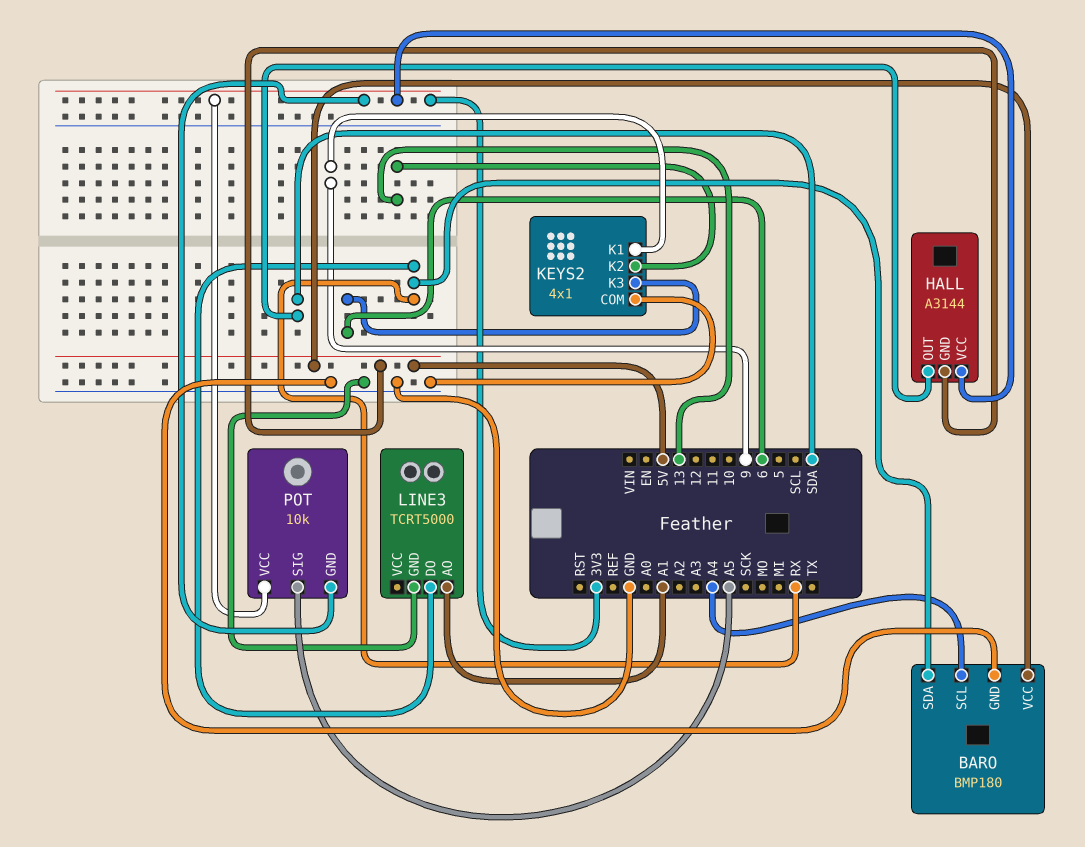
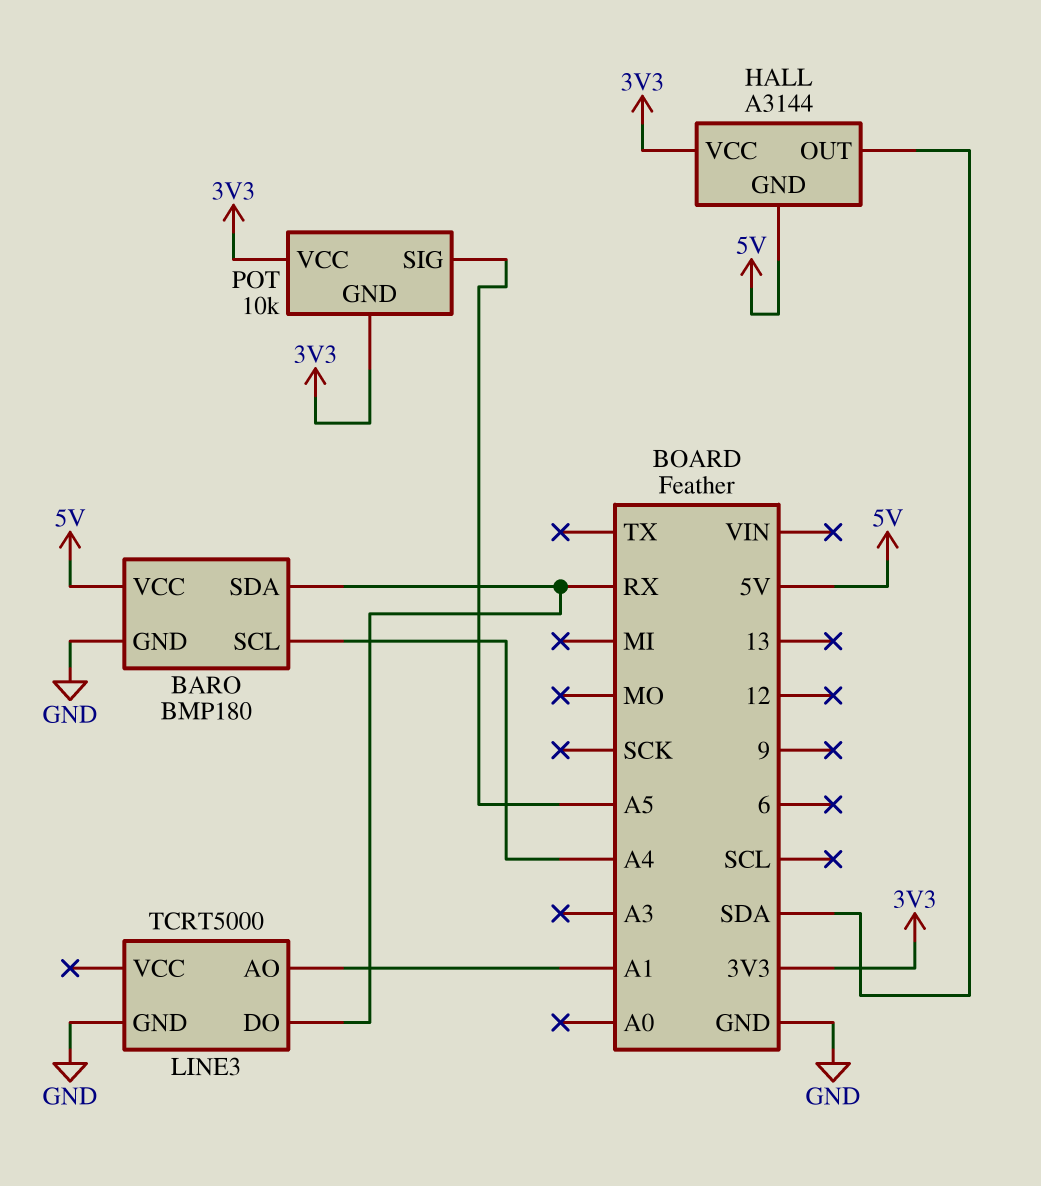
KEYS2: 4x1 -> none
KEYS2 pin COM: GND -> none
KEYS2 pin K1: 9 -> none
KEYS2 pin K2: 13 -> none
KEYS2 pin K3: 6 -> none

